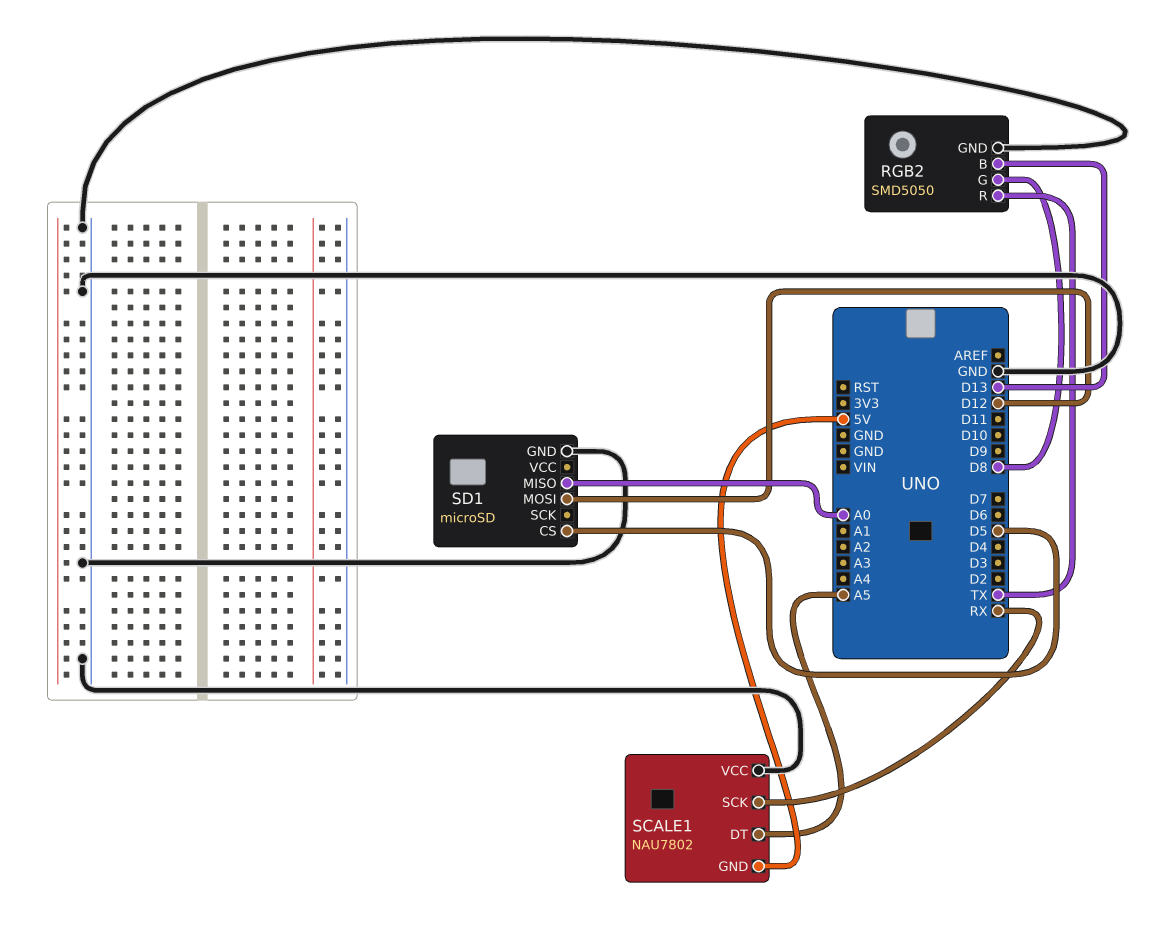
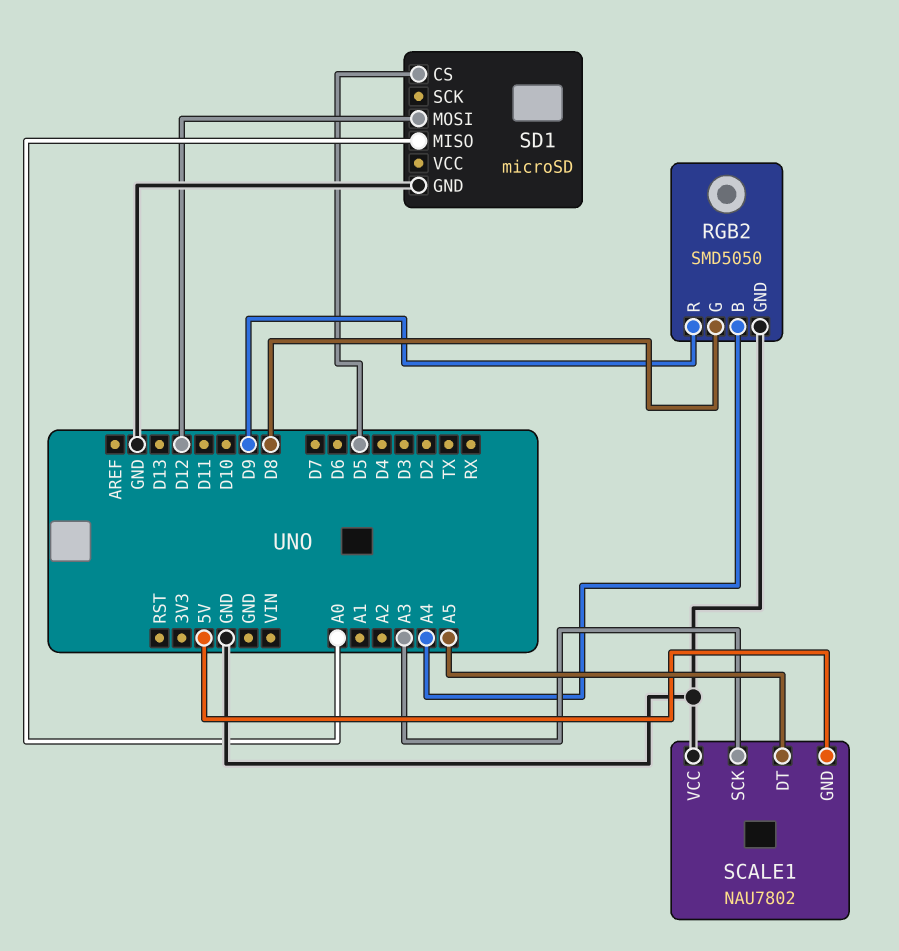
RGB2 pin B: D13 -> A4
RGB2 pin R: TX -> D9
SCALE1 pin SCK: RX -> A3

